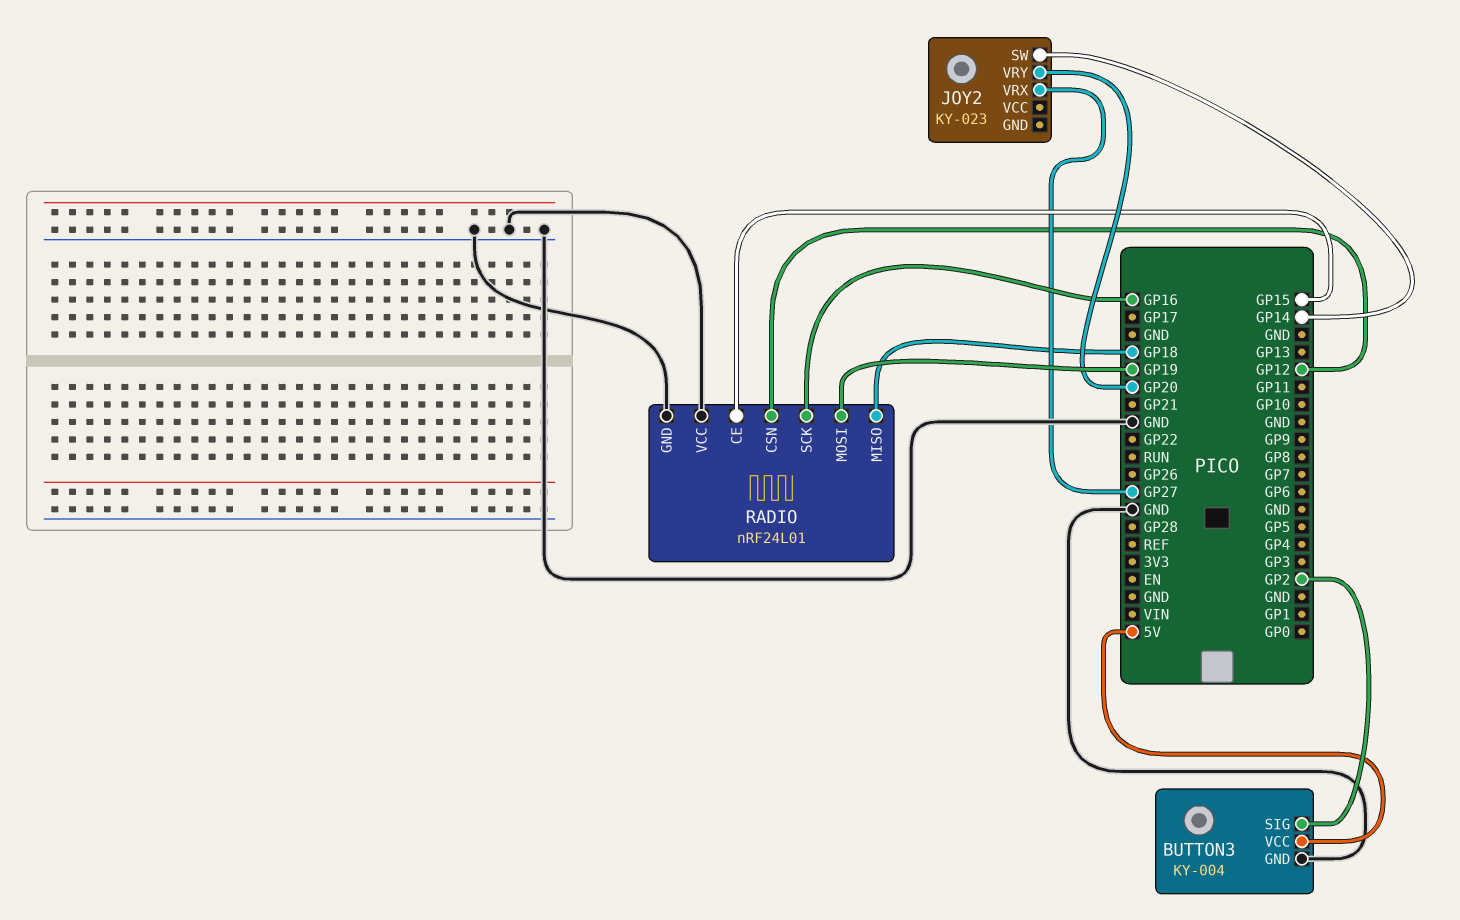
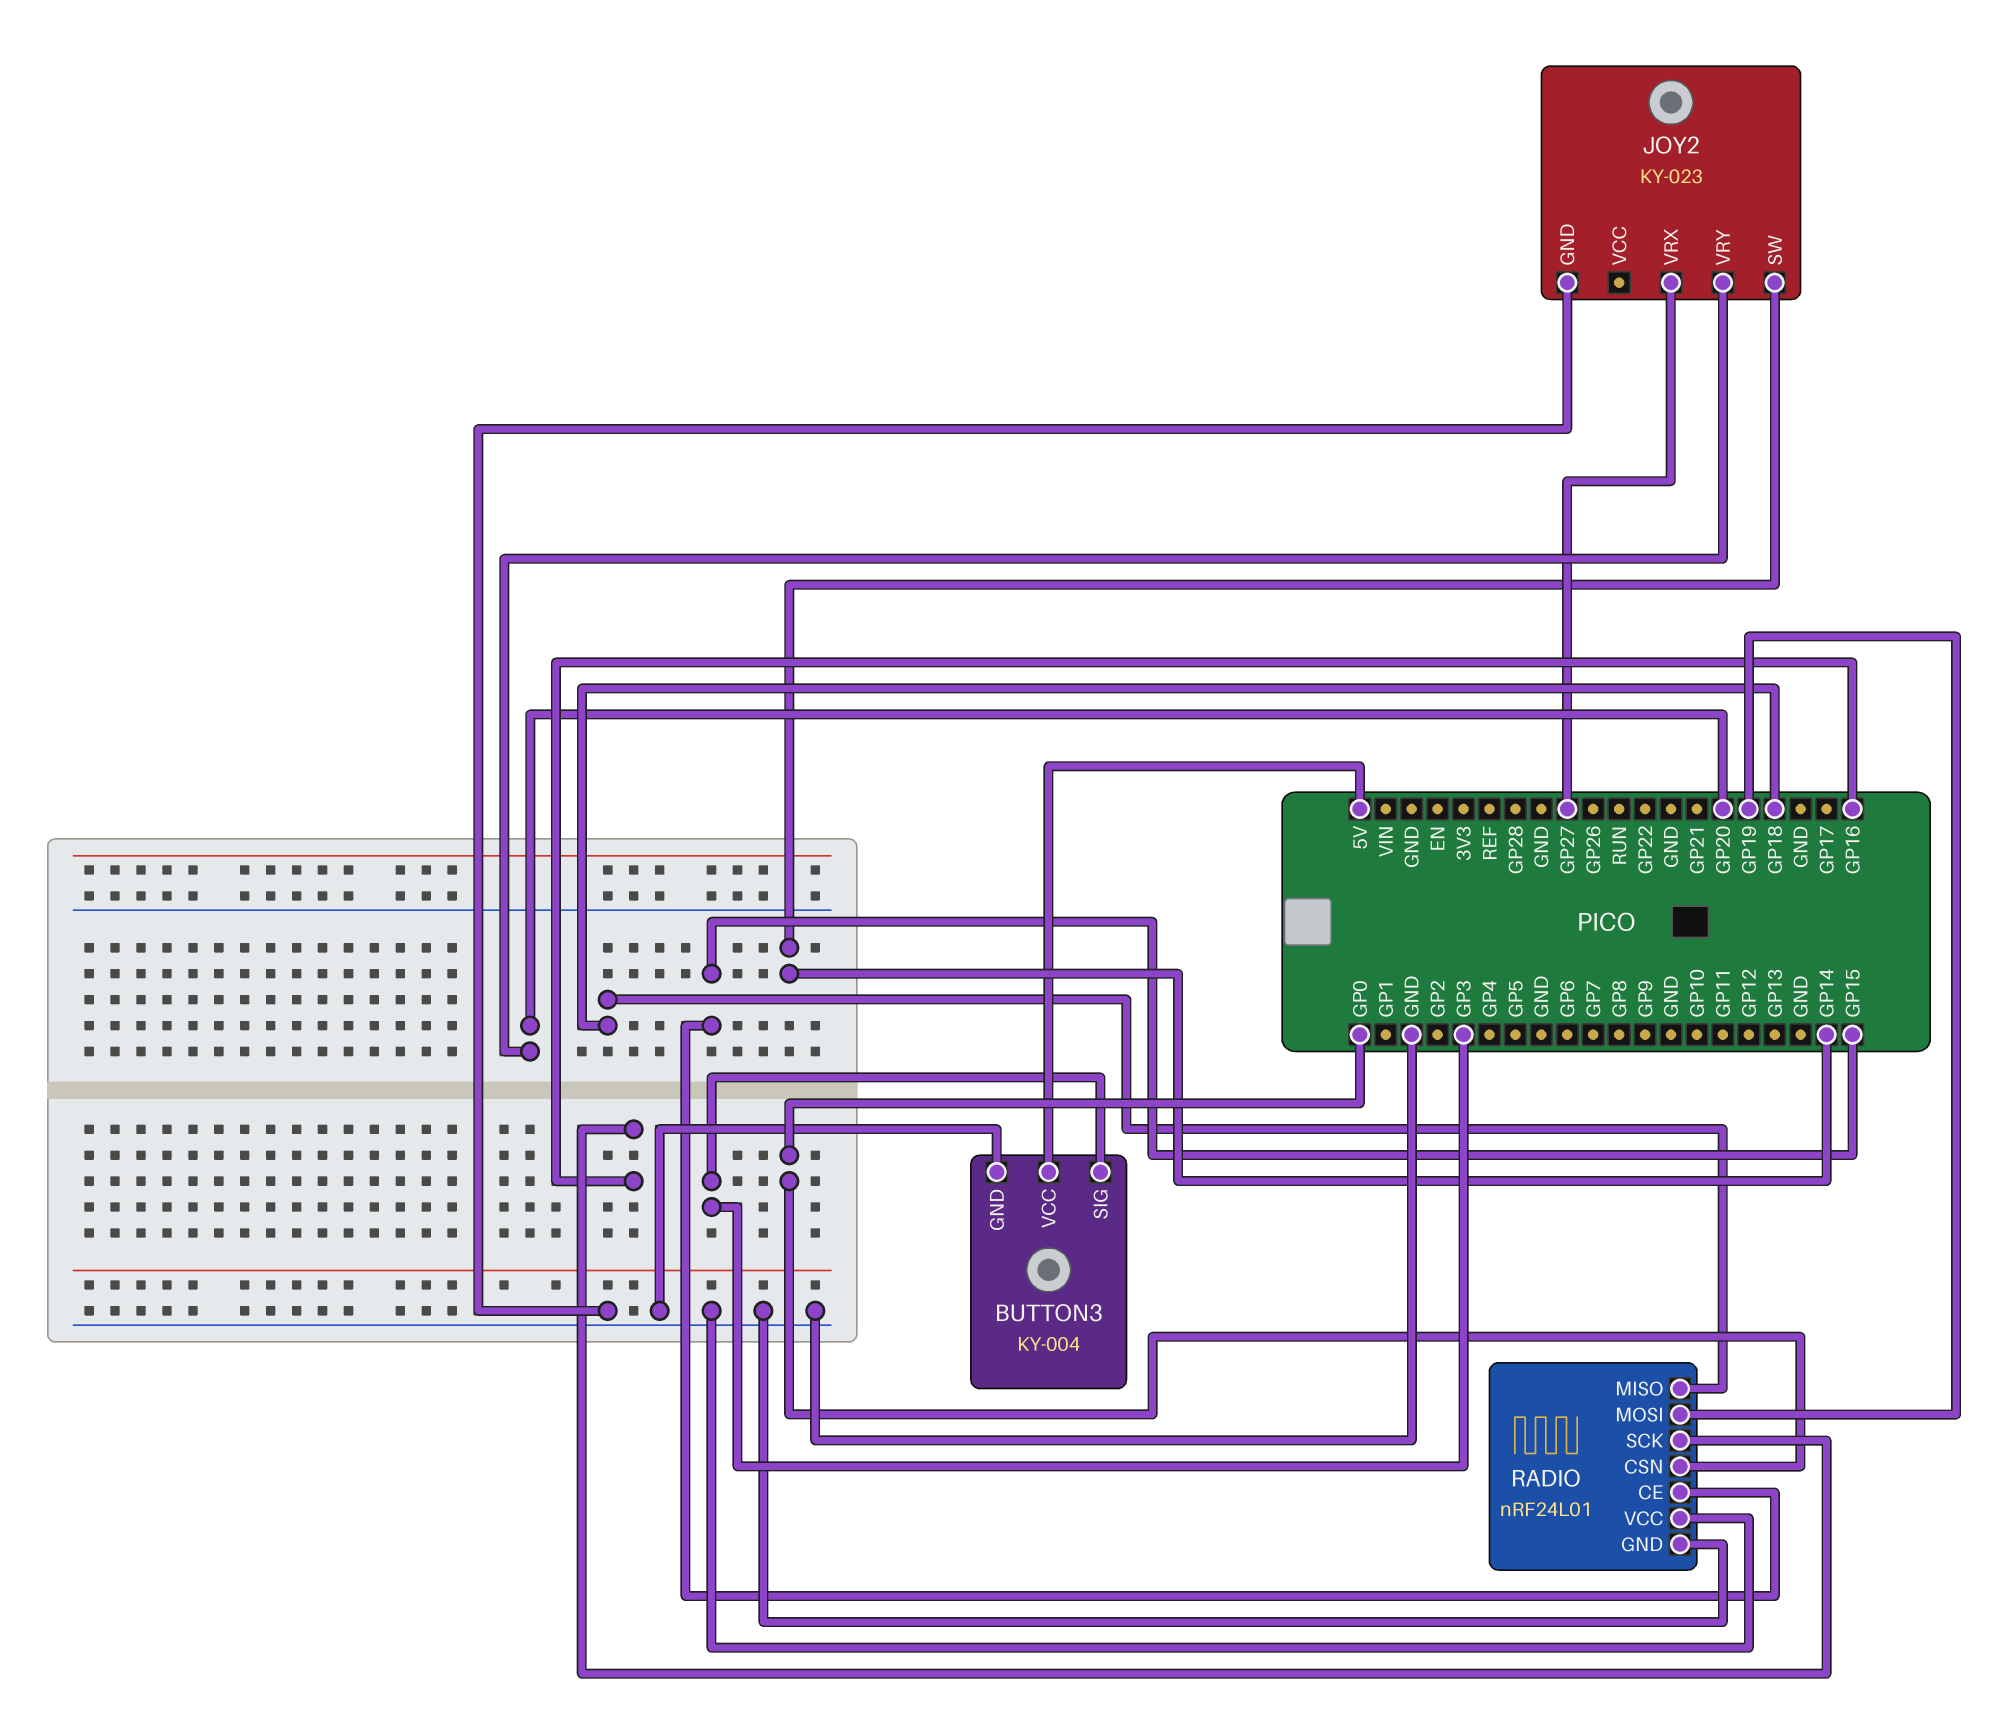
BUTTON3 pin SIG: GP2 -> GP3
JOY2 pin GND: none -> GND
RADIO pin CSN: GP12 -> GP0

